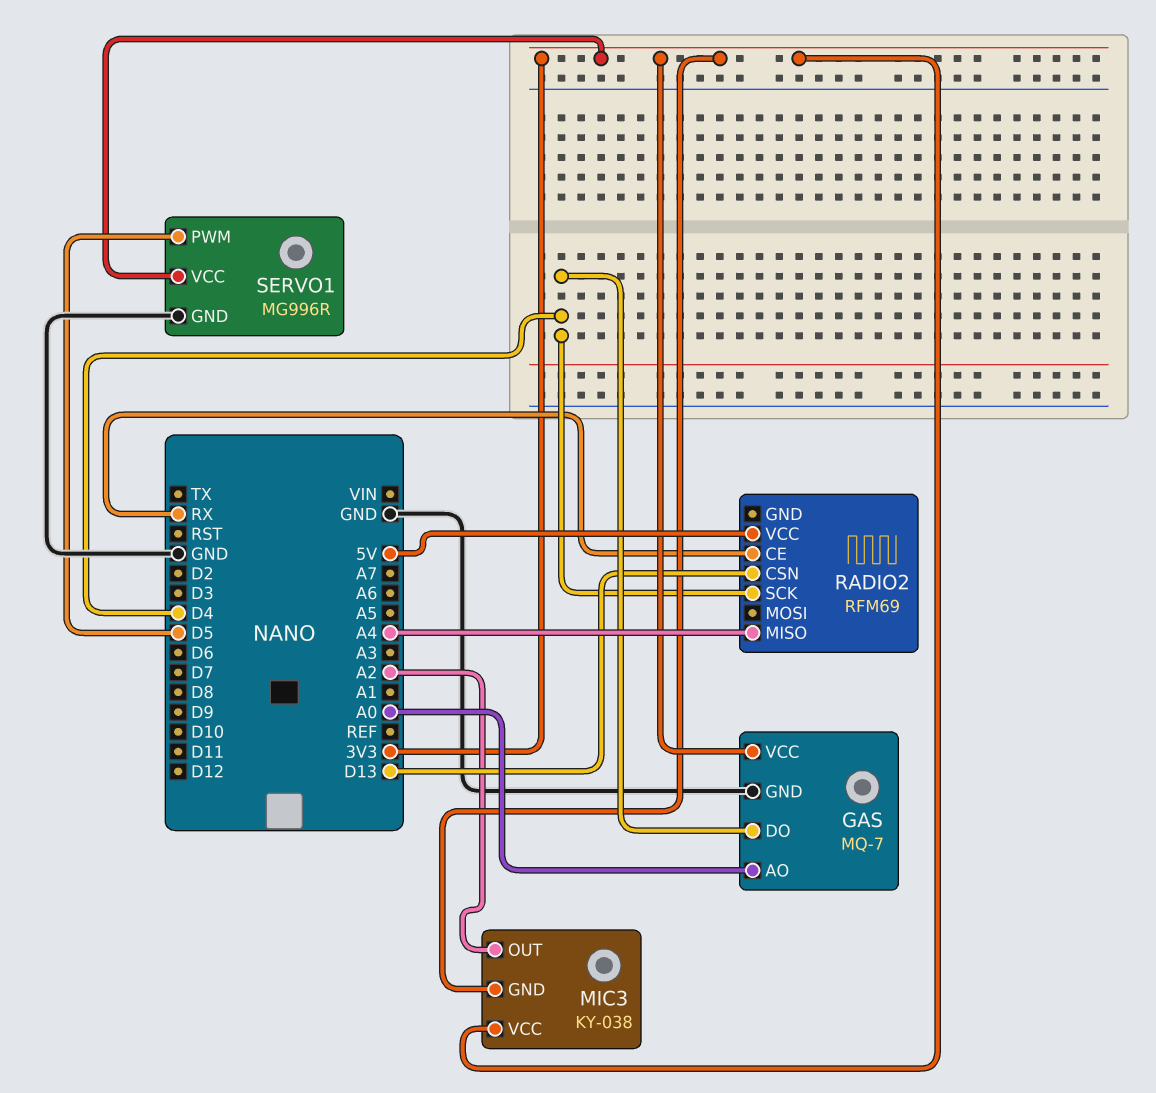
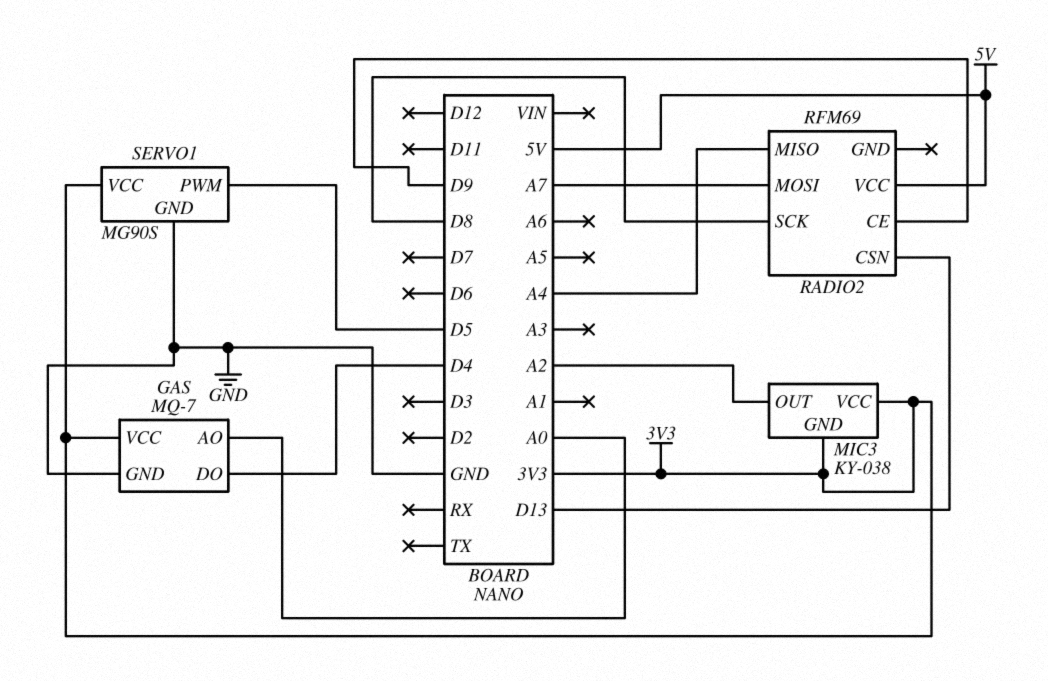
RADIO2 pin CE: RX -> D9
RADIO2 pin MOSI: none -> A7
RADIO2 pin SCK: D4 -> D8
SERVO1: MG996R -> MG90S

